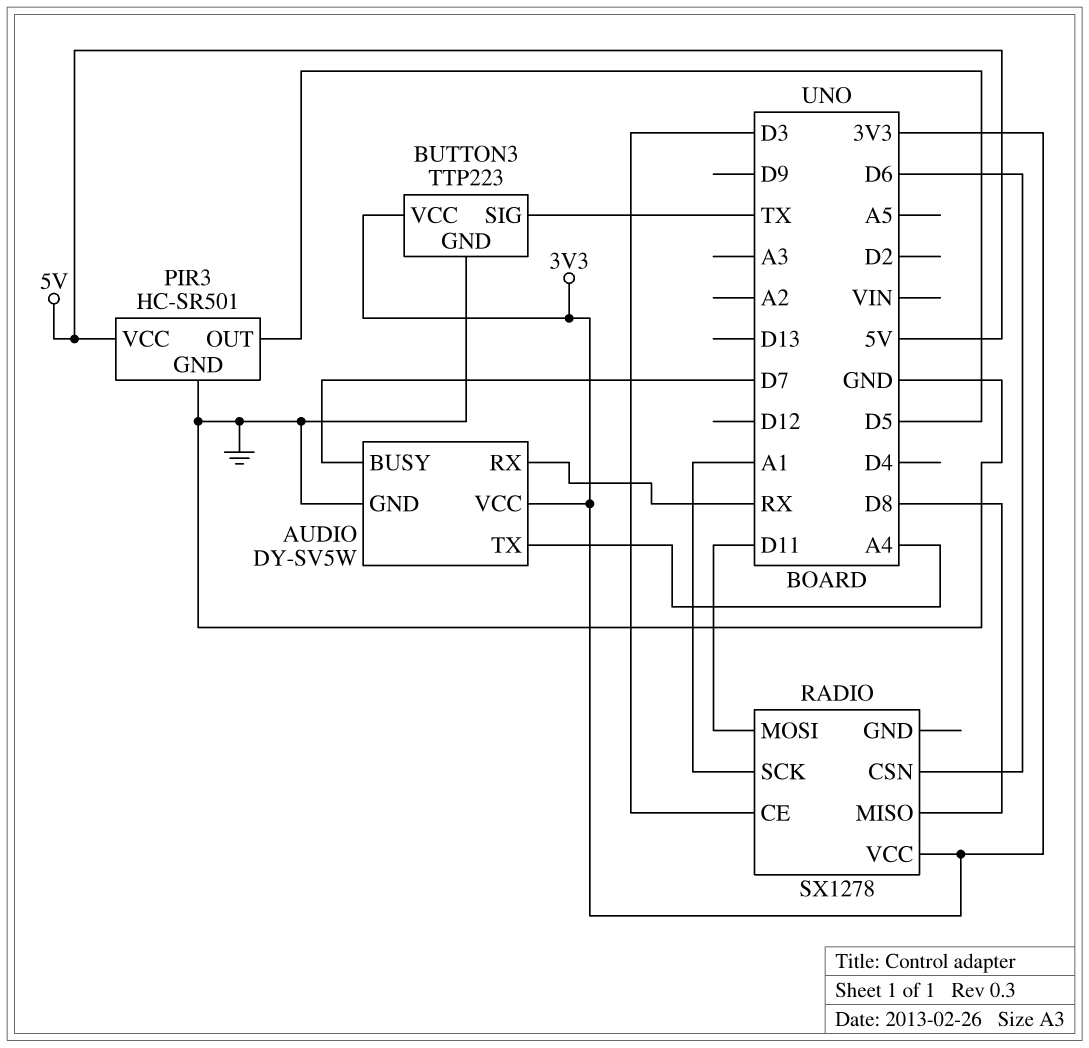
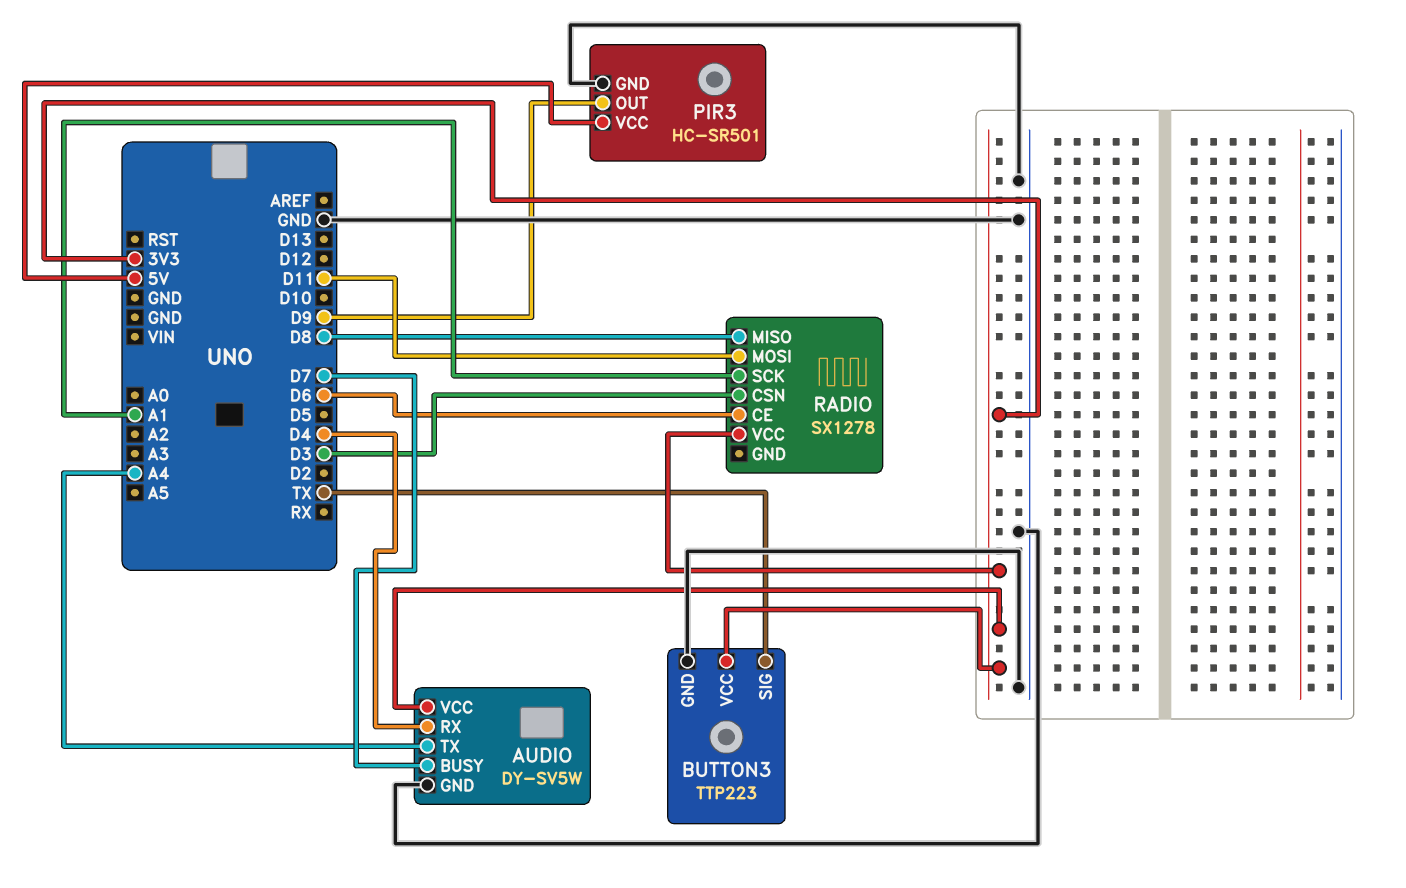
AUDIO pin RX: RX -> D4
PIR3 pin OUT: D5 -> D9
RADIO pin CE: D3 -> D6
RADIO pin CSN: D6 -> D3

